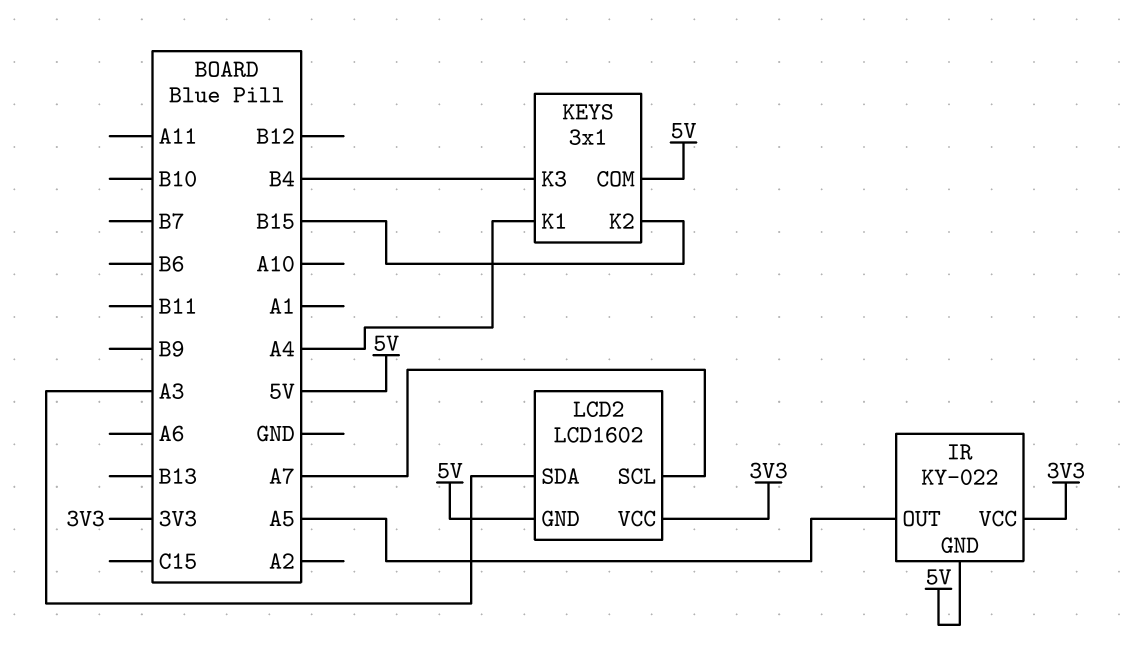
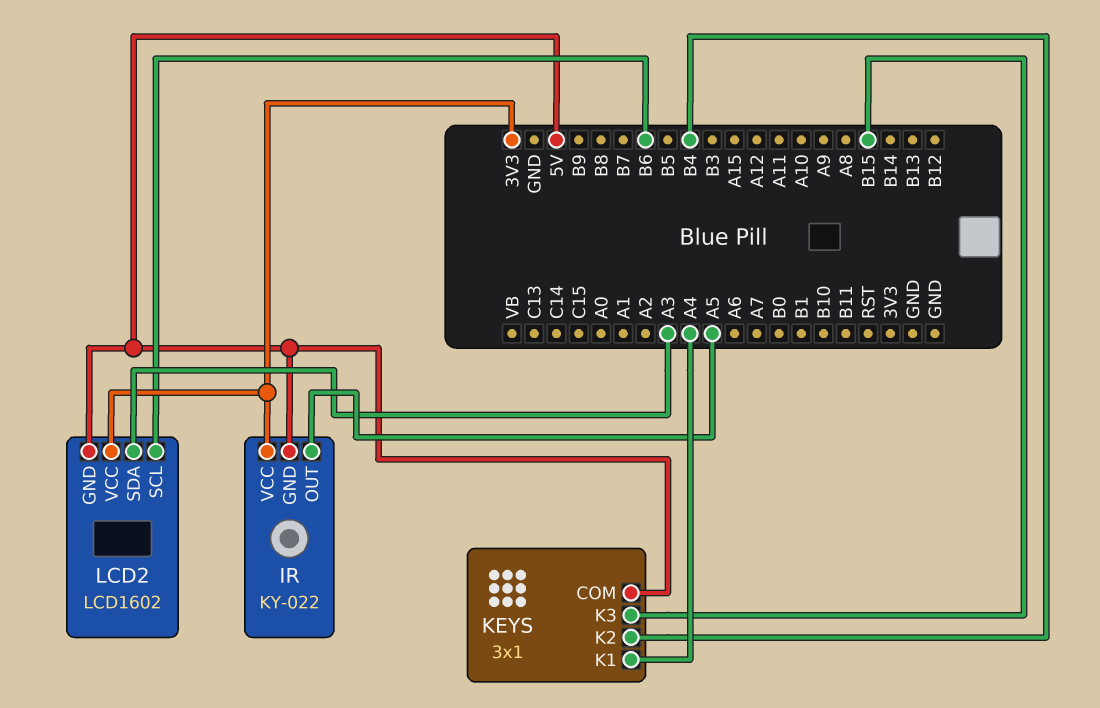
KEYS pin K2: B15 -> B4
KEYS pin K3: B4 -> B15
LCD2 pin SCL: A7 -> B6

